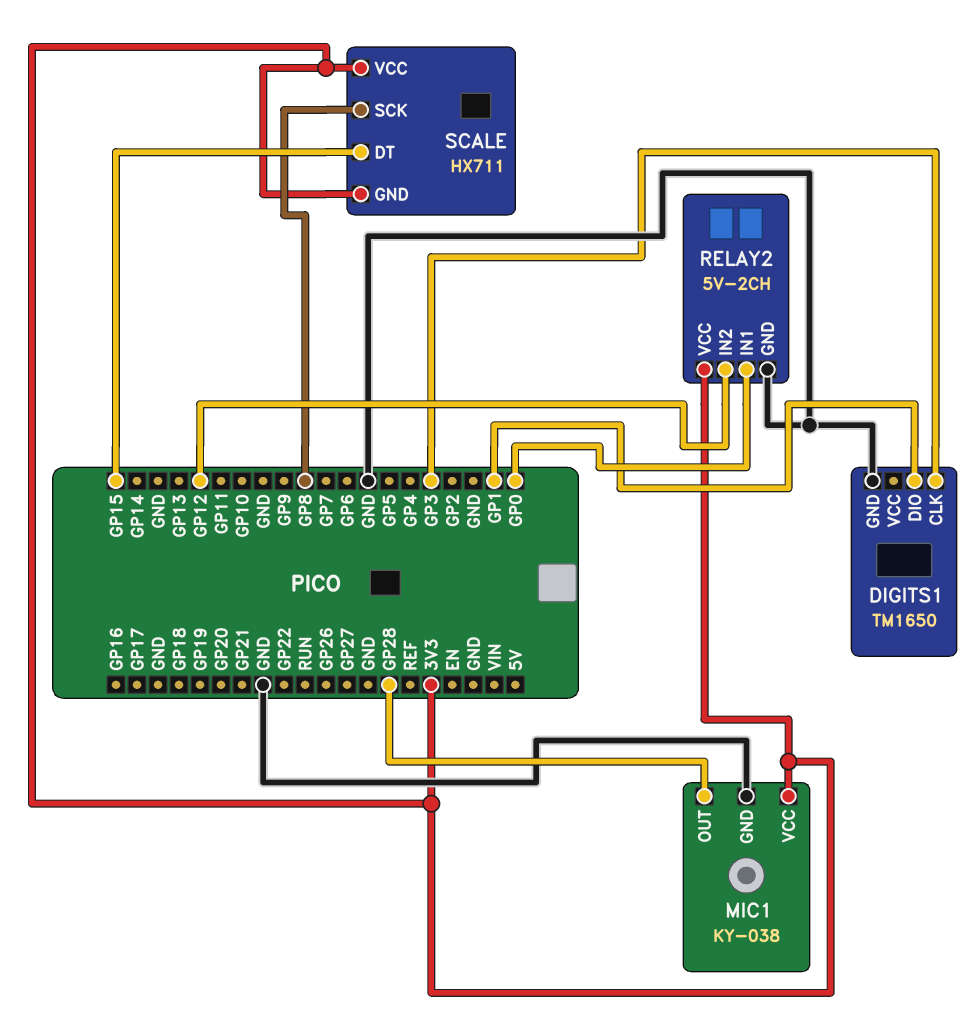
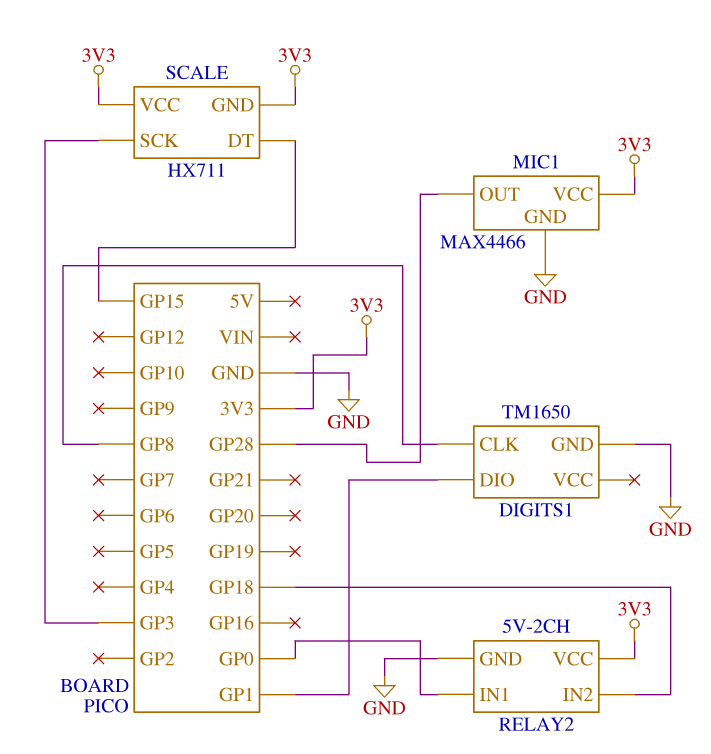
DIGITS1 pin CLK: GP3 -> GP8
MIC1: KY-038 -> MAX4466
RELAY2 pin IN2: GP12 -> GP18
SCALE pin SCK: GP8 -> GP3

